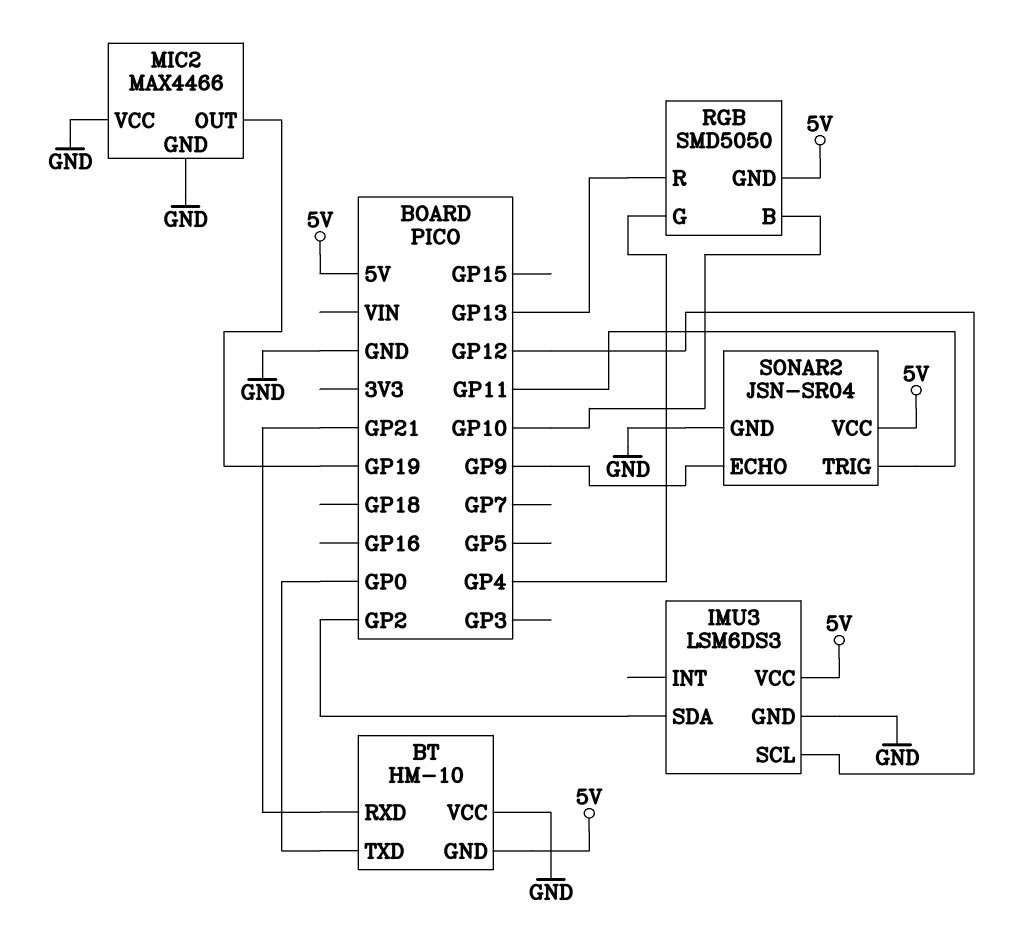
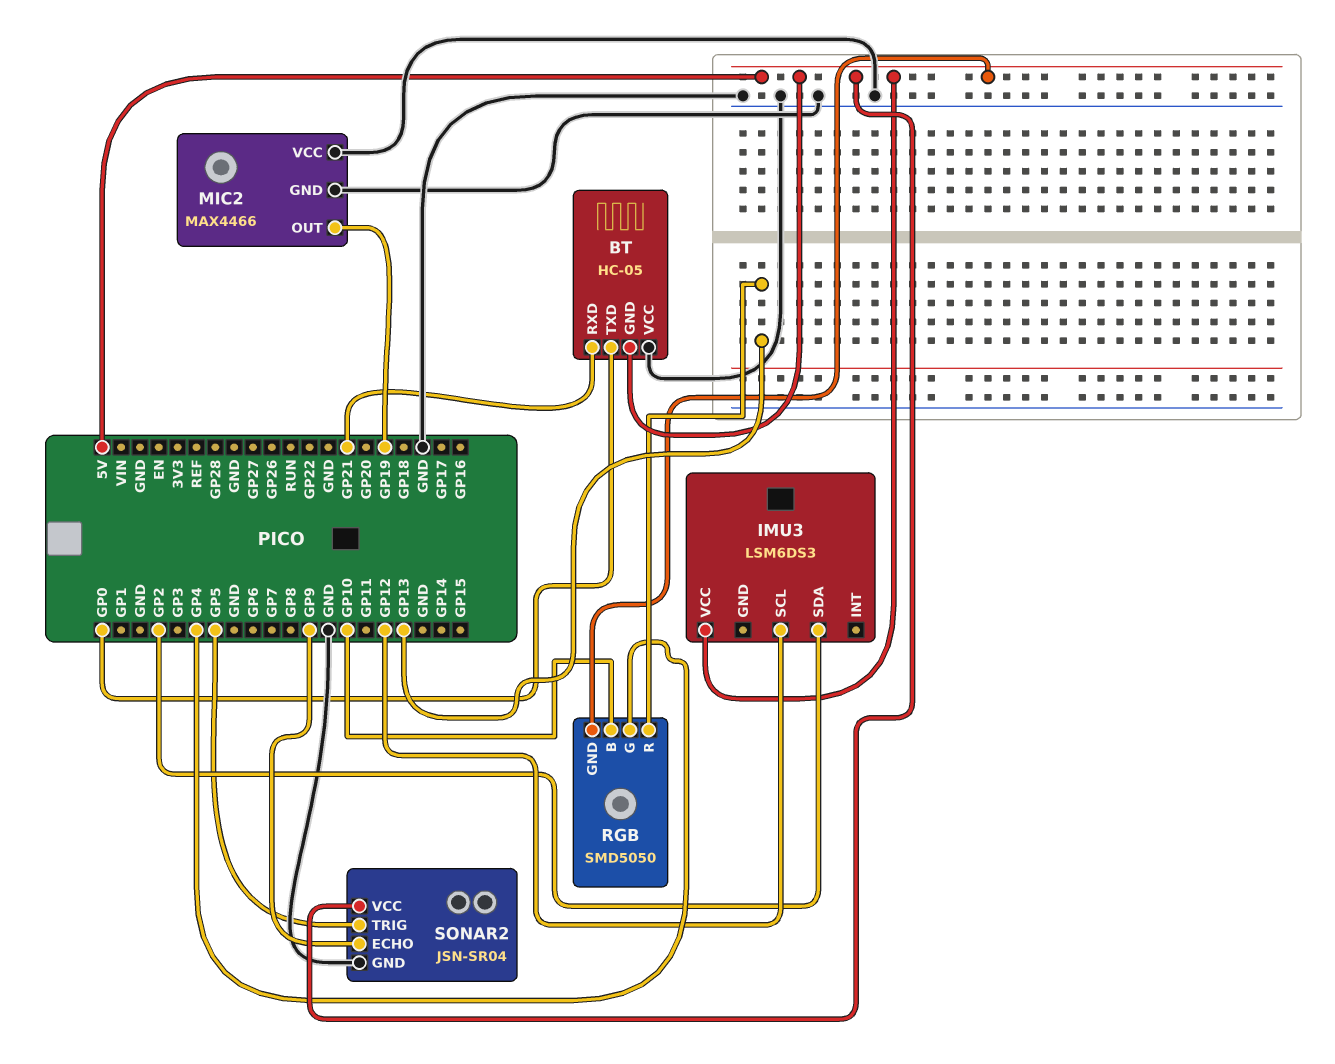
BT: HM-10 -> HC-05
IMU3 pin GND: GND -> none
SONAR2 pin TRIG: GP11 -> GP5

